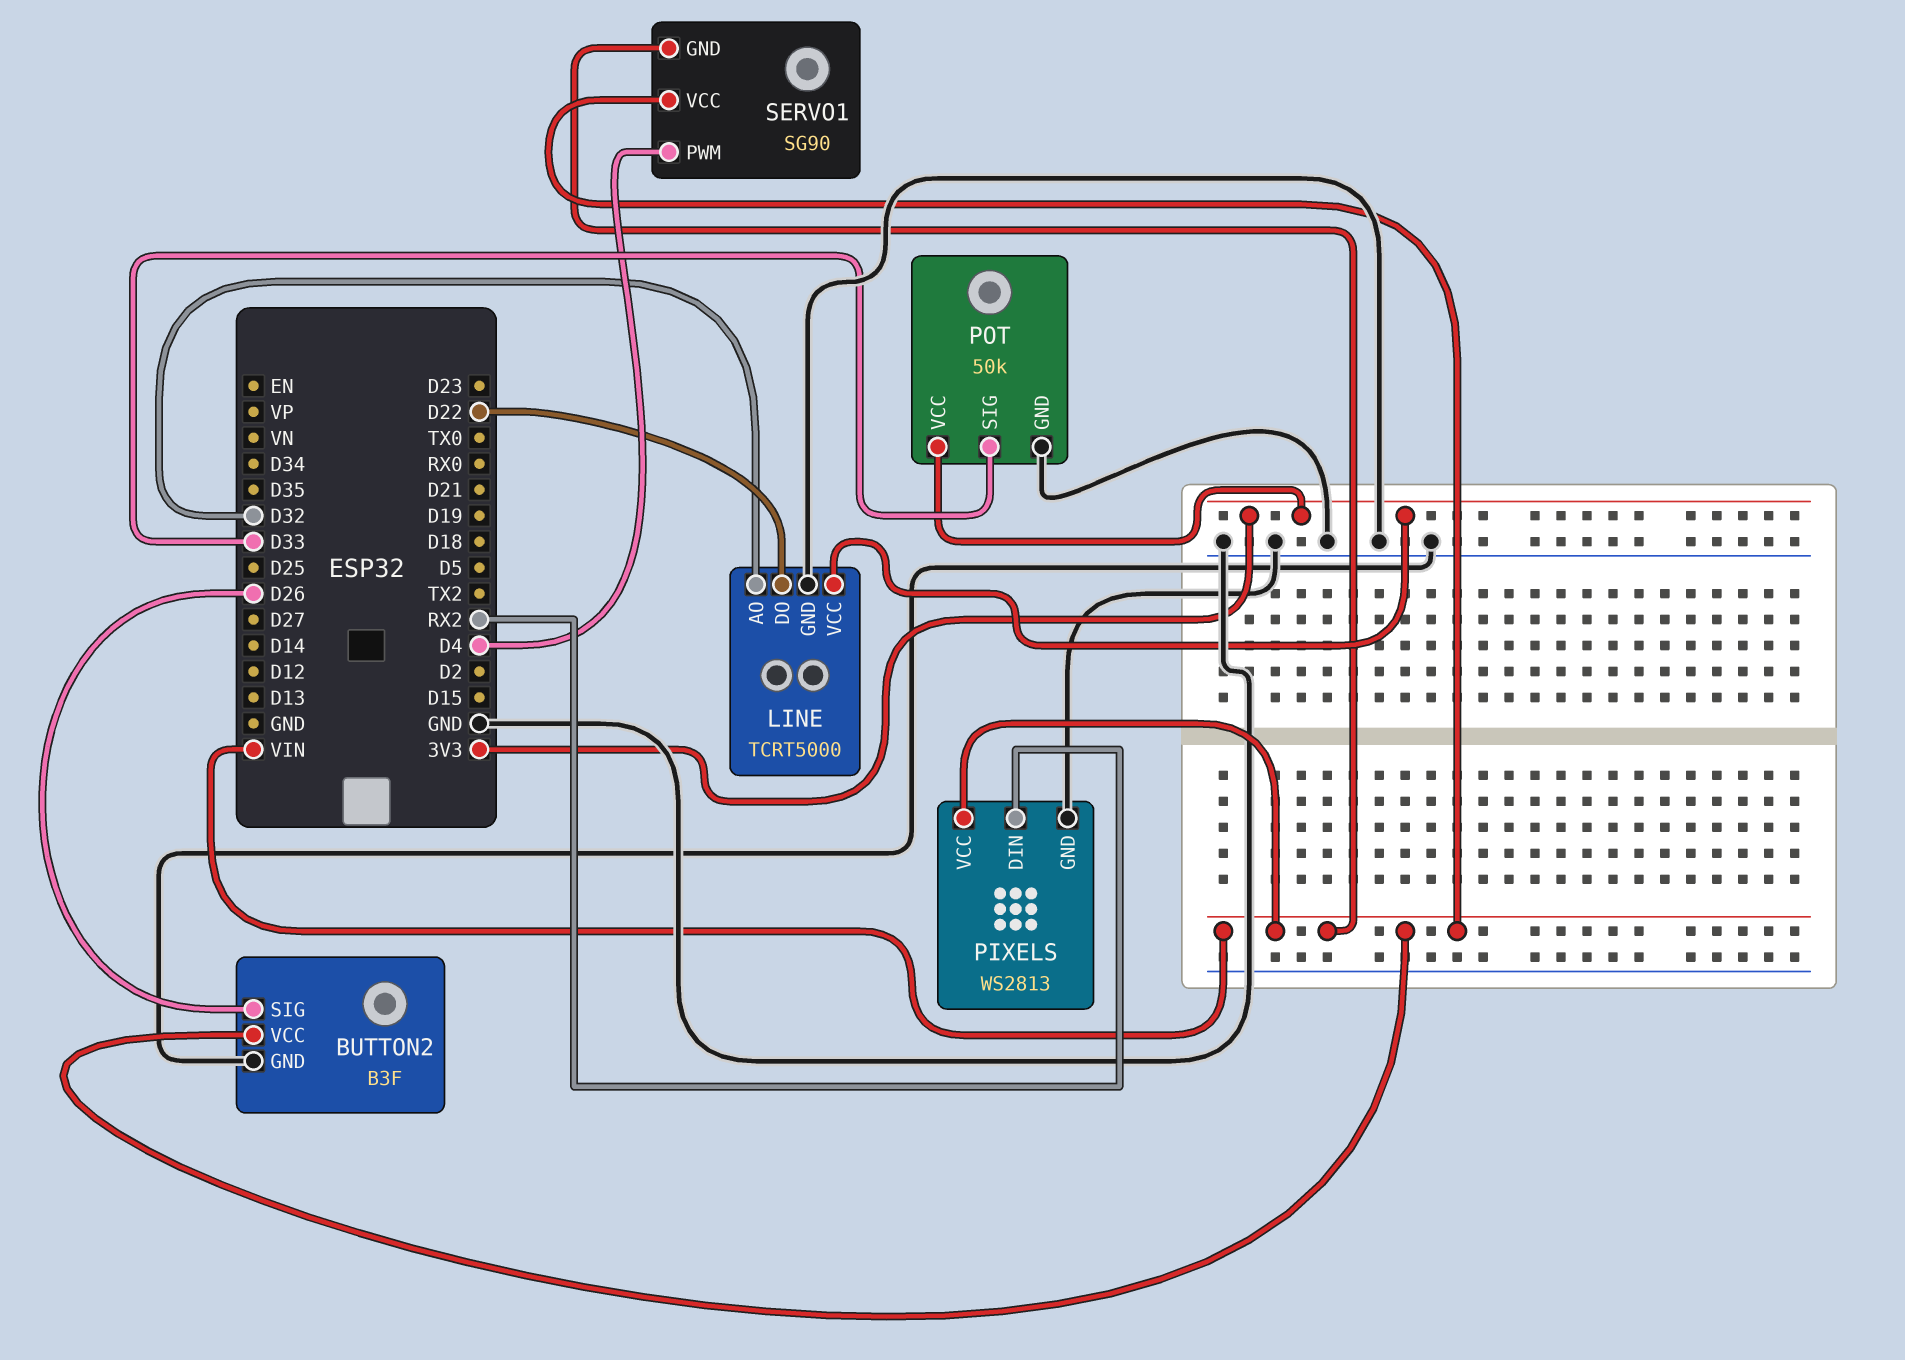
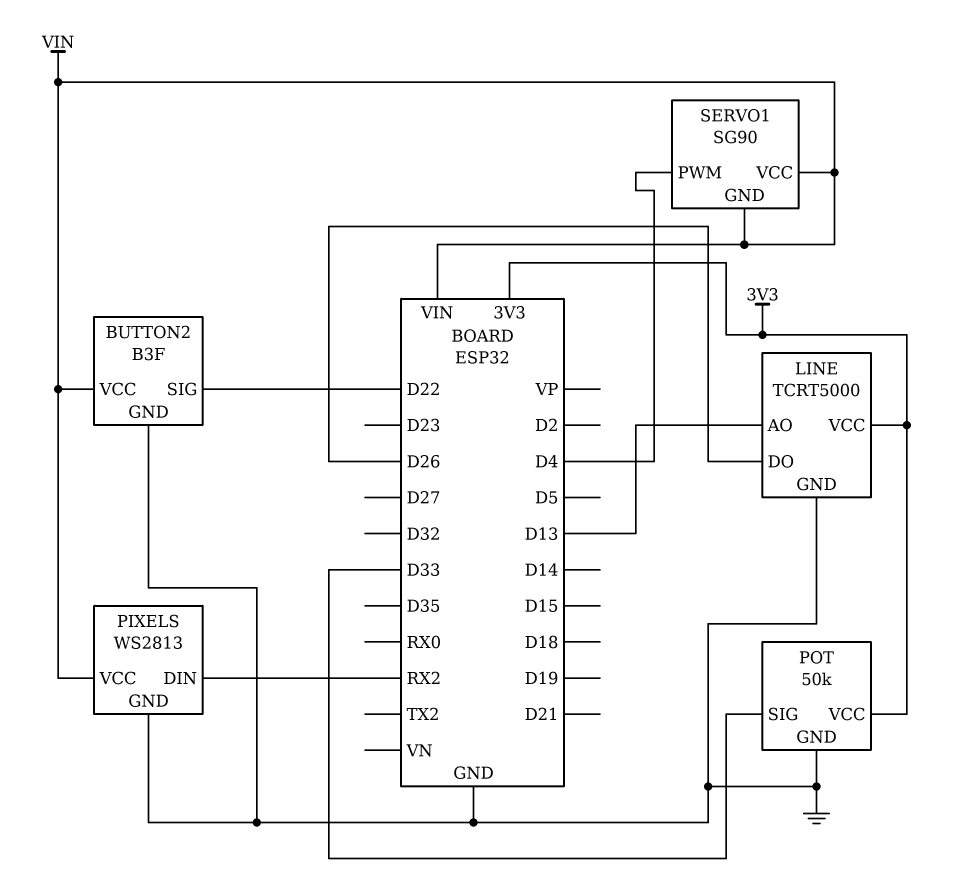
BUTTON2 pin SIG: D26 -> D22
LINE pin AO: D32 -> D13
LINE pin DO: D22 -> D26

